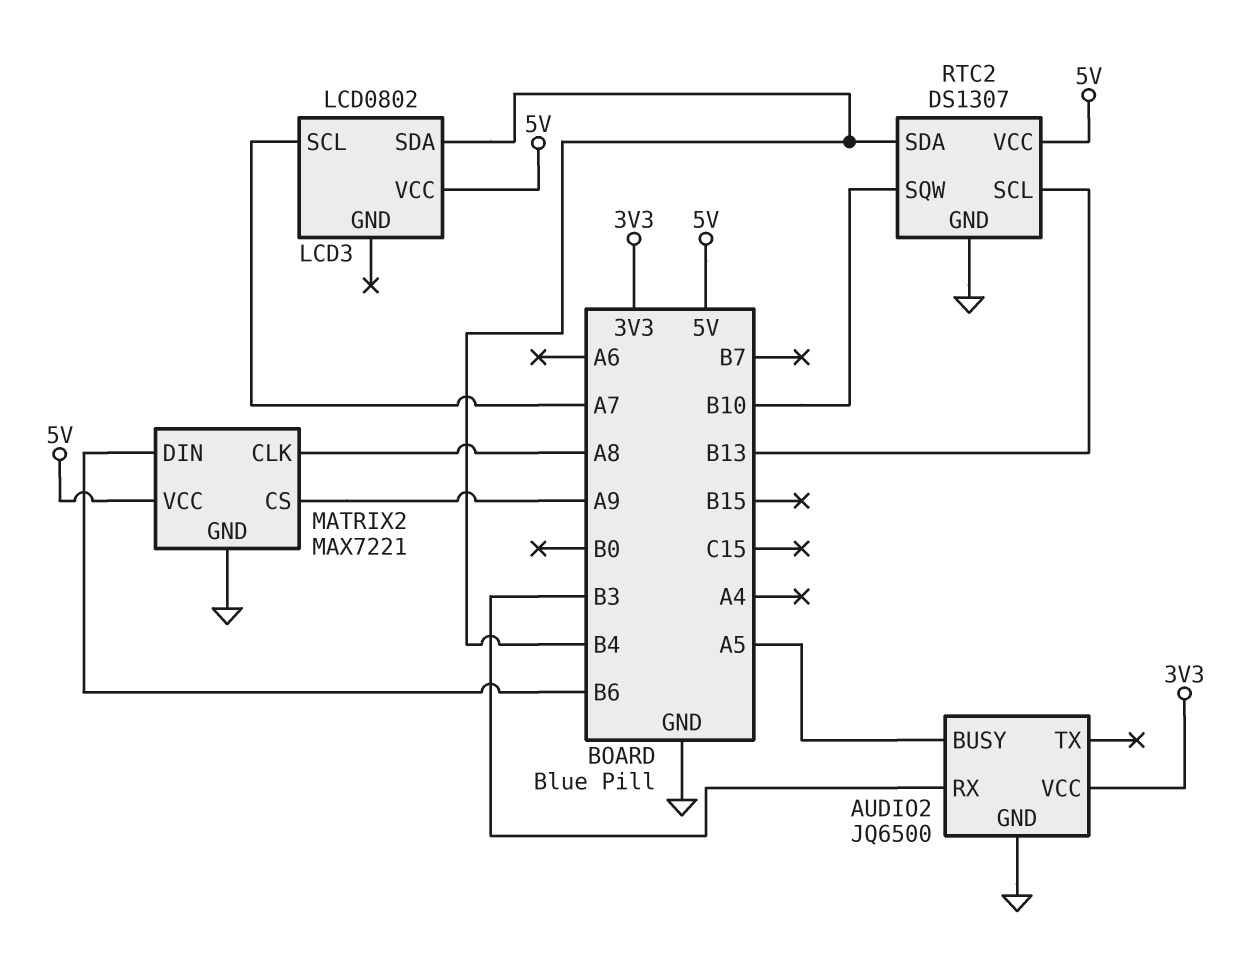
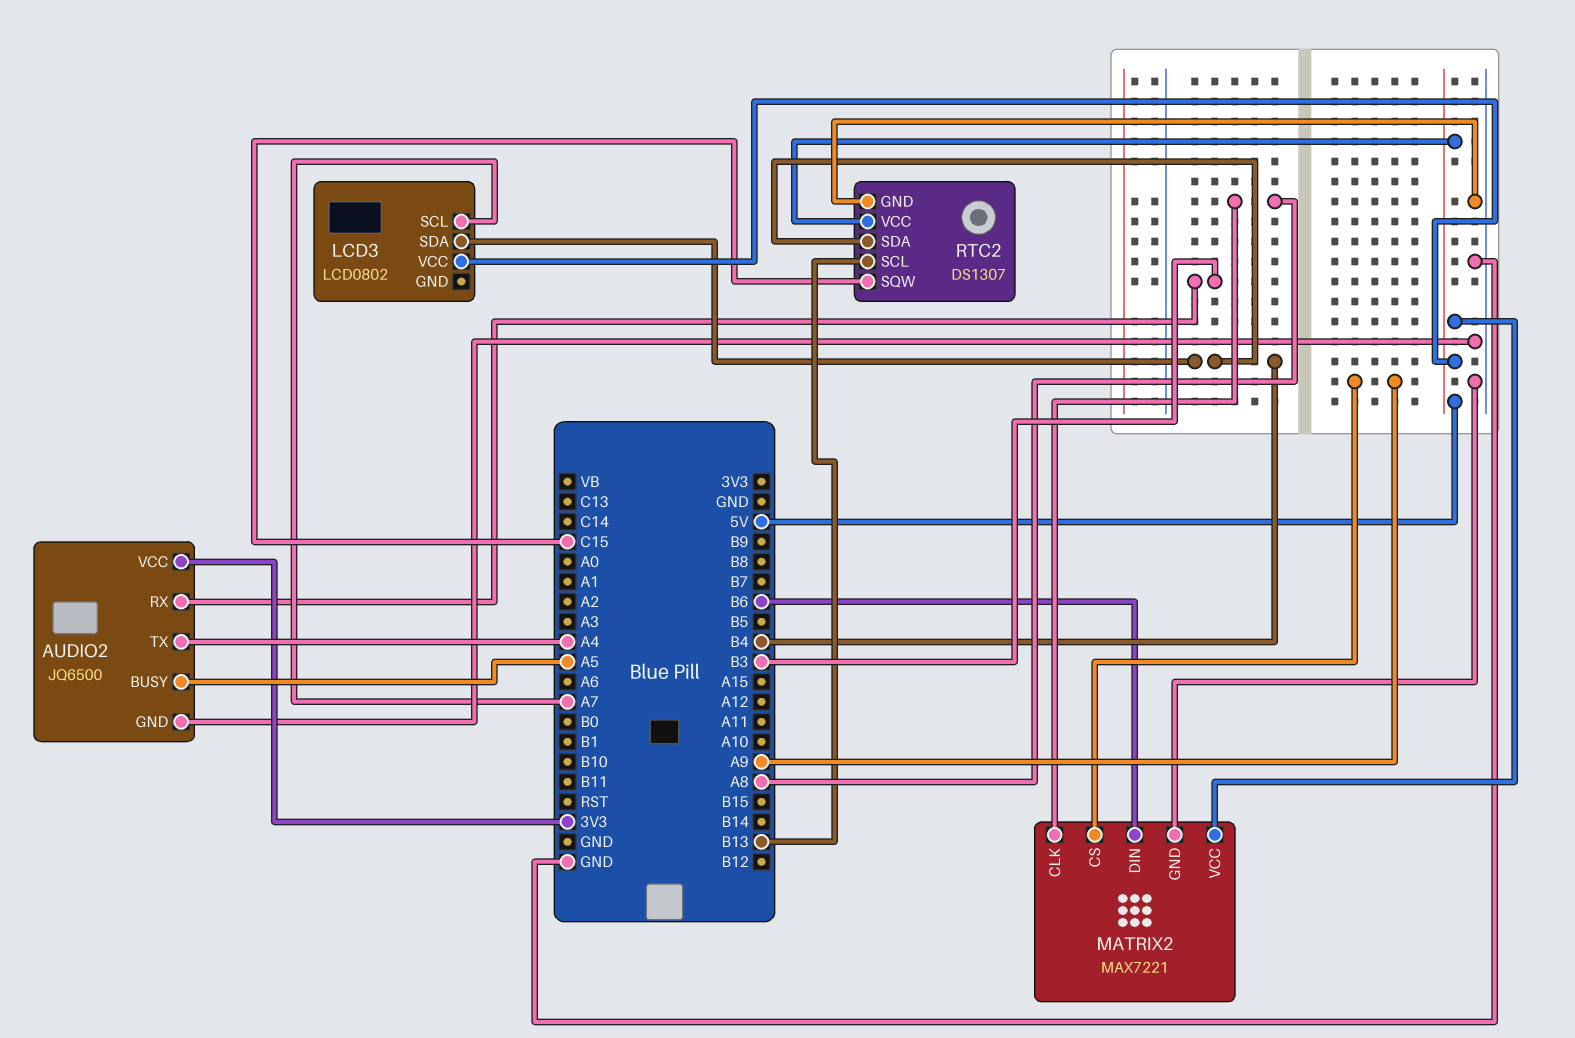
AUDIO2 pin TX: none -> A4
RTC2 pin SQW: B10 -> C15

